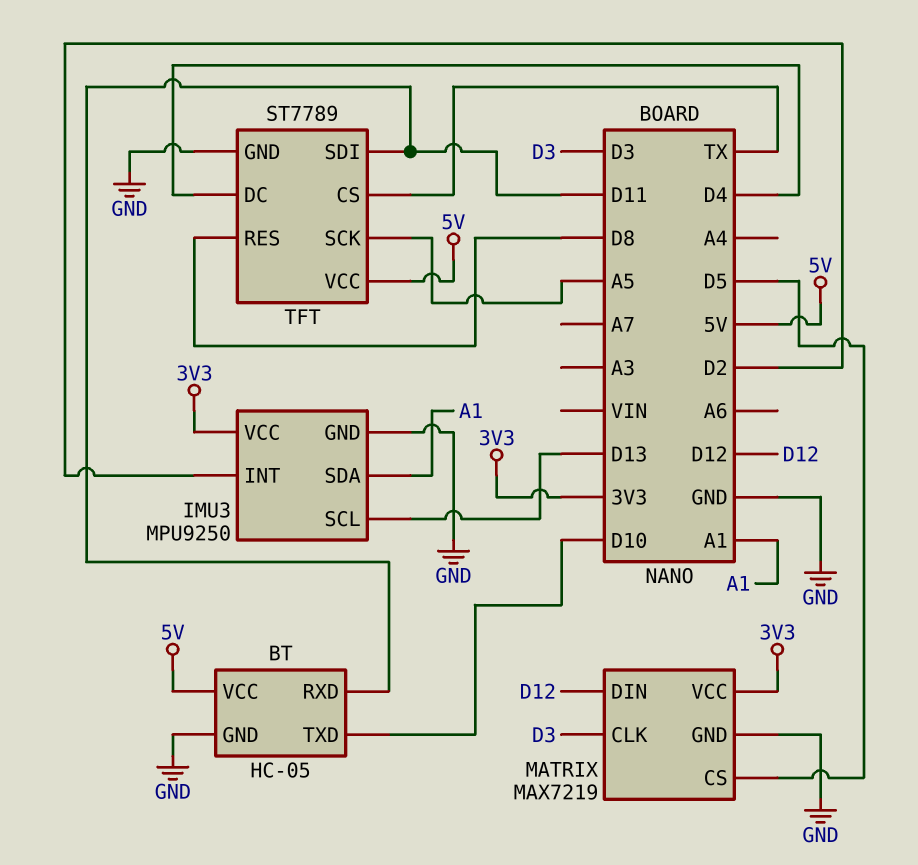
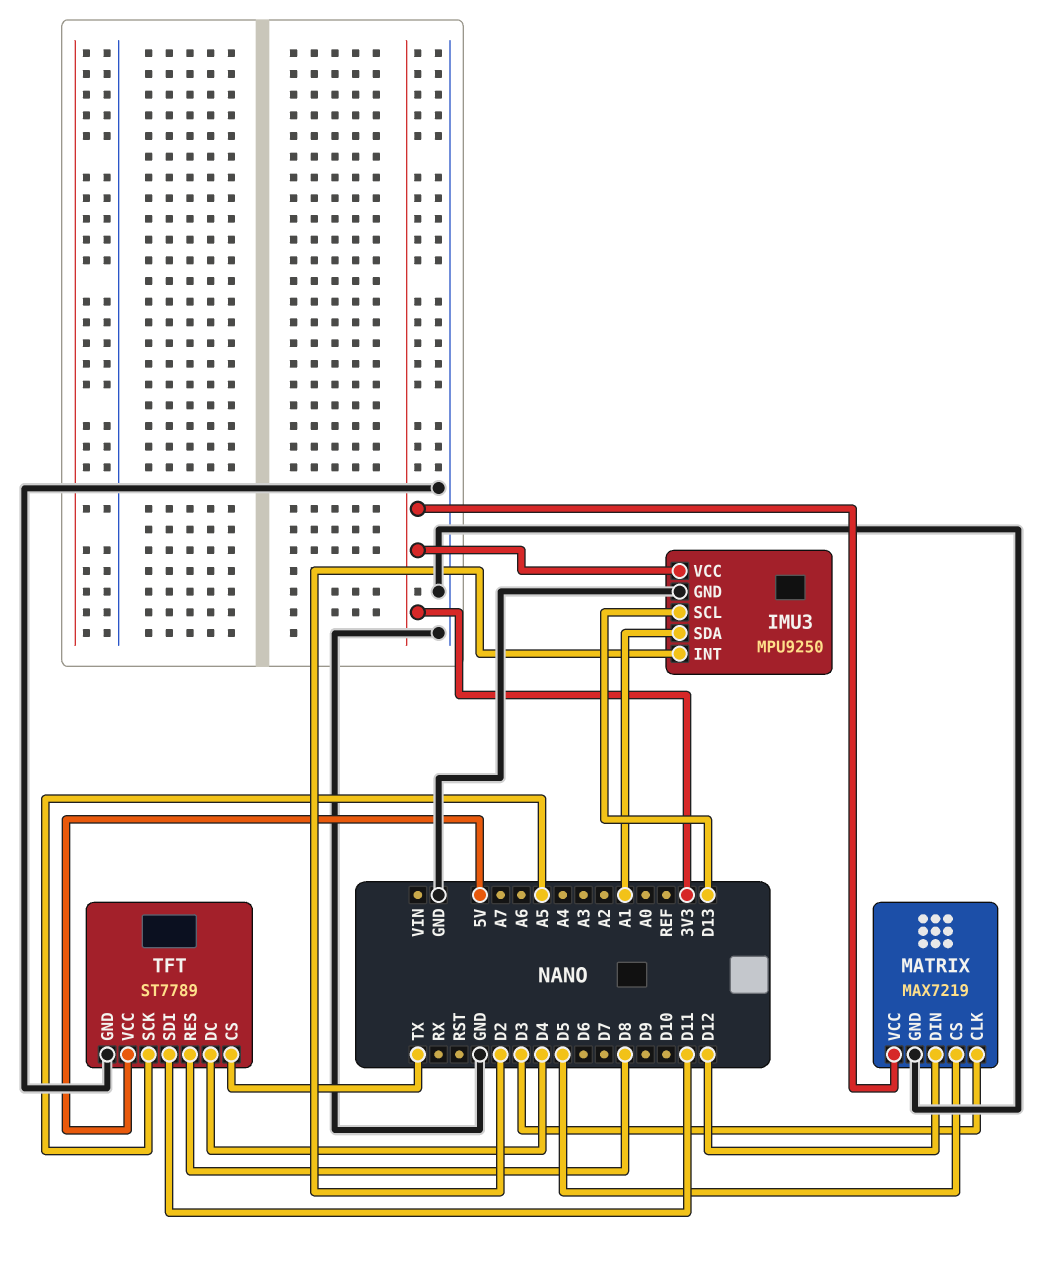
BT: HC-05 -> none
BT pin GND: GND -> none
BT pin RXD: D11 -> none
BT pin TXD: D10 -> none
BT pin VCC: 5V -> none

